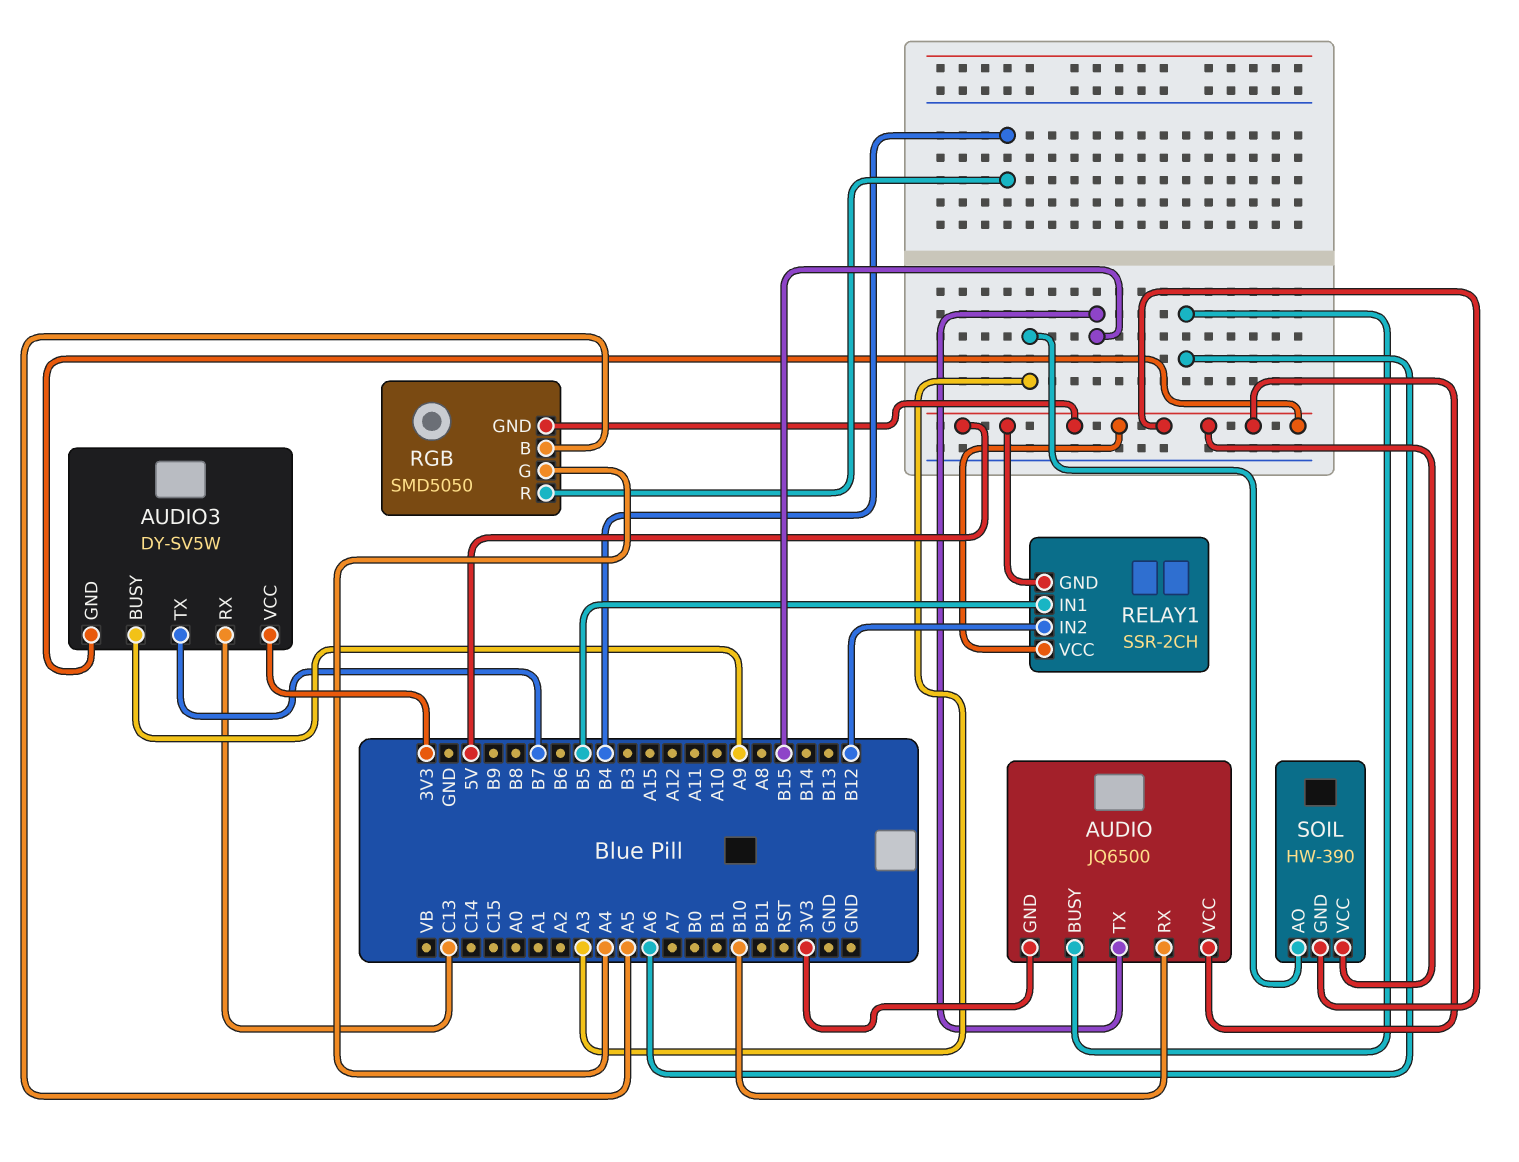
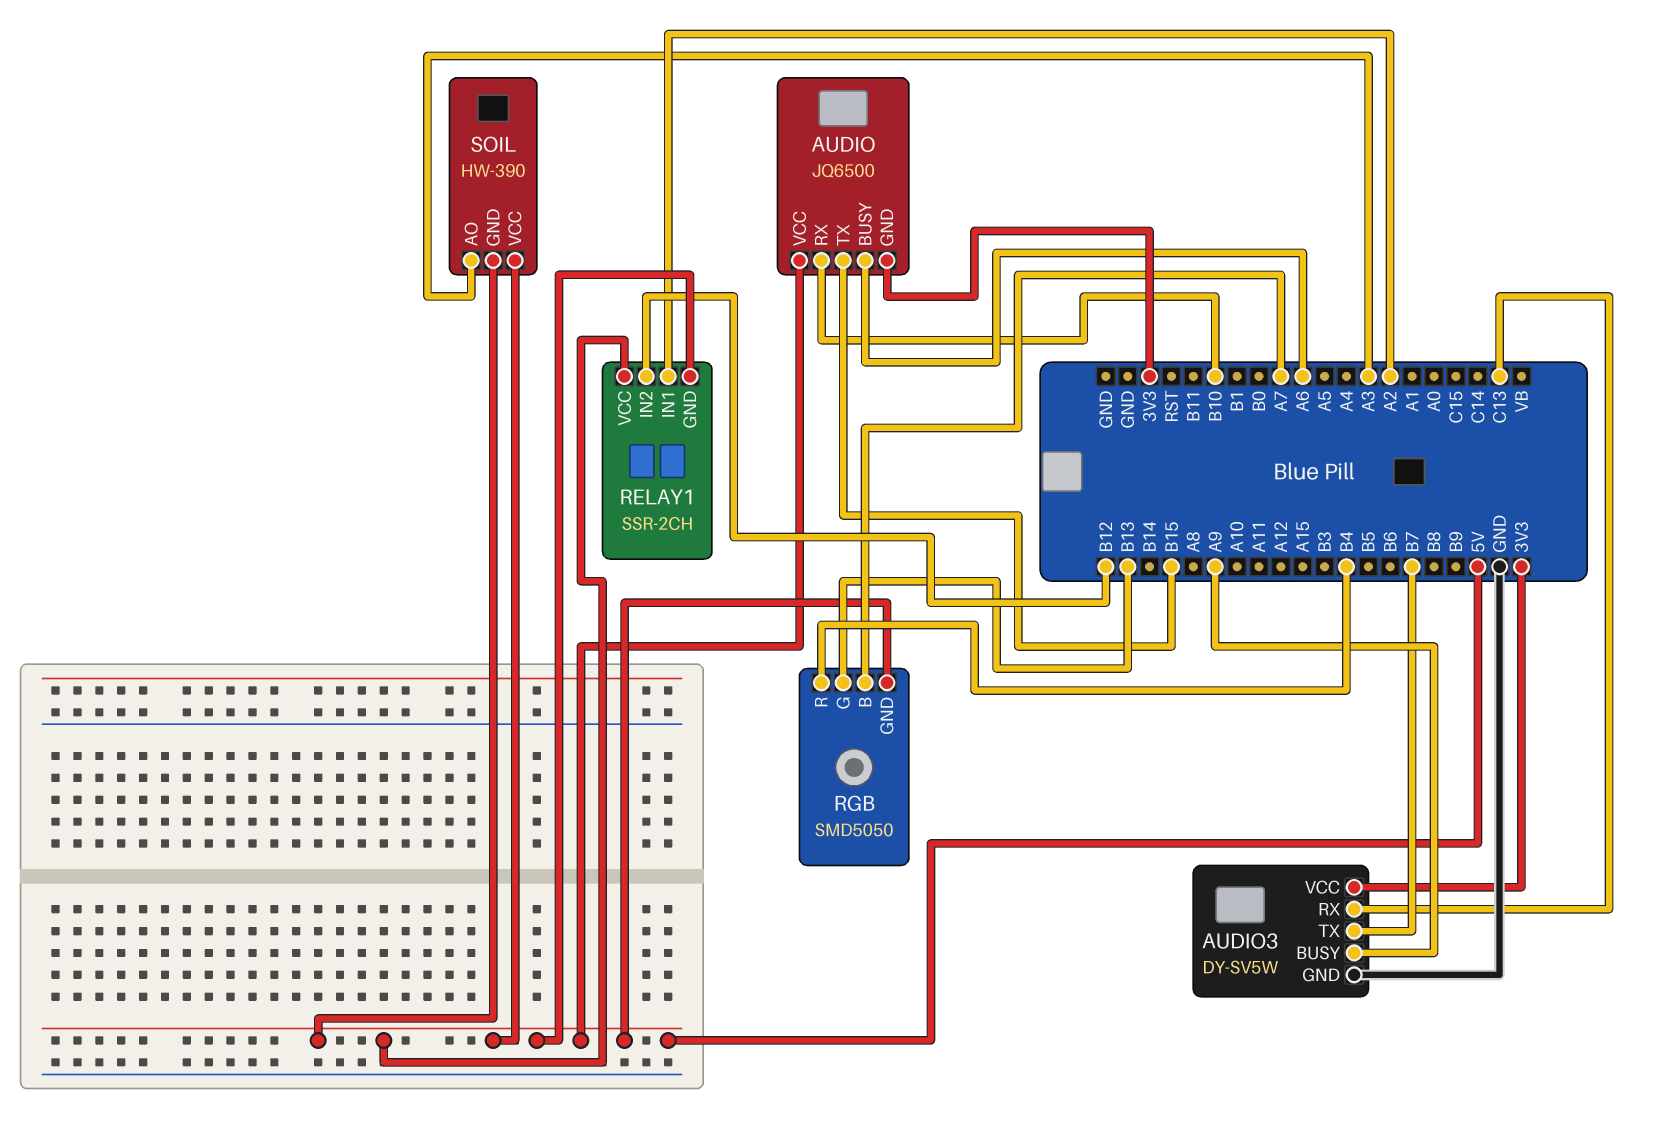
AUDIO3 pin GND: 5V -> GND
RELAY1 pin IN1: B5 -> A2
RGB pin B: A5 -> A7
RGB pin G: A4 -> B13

